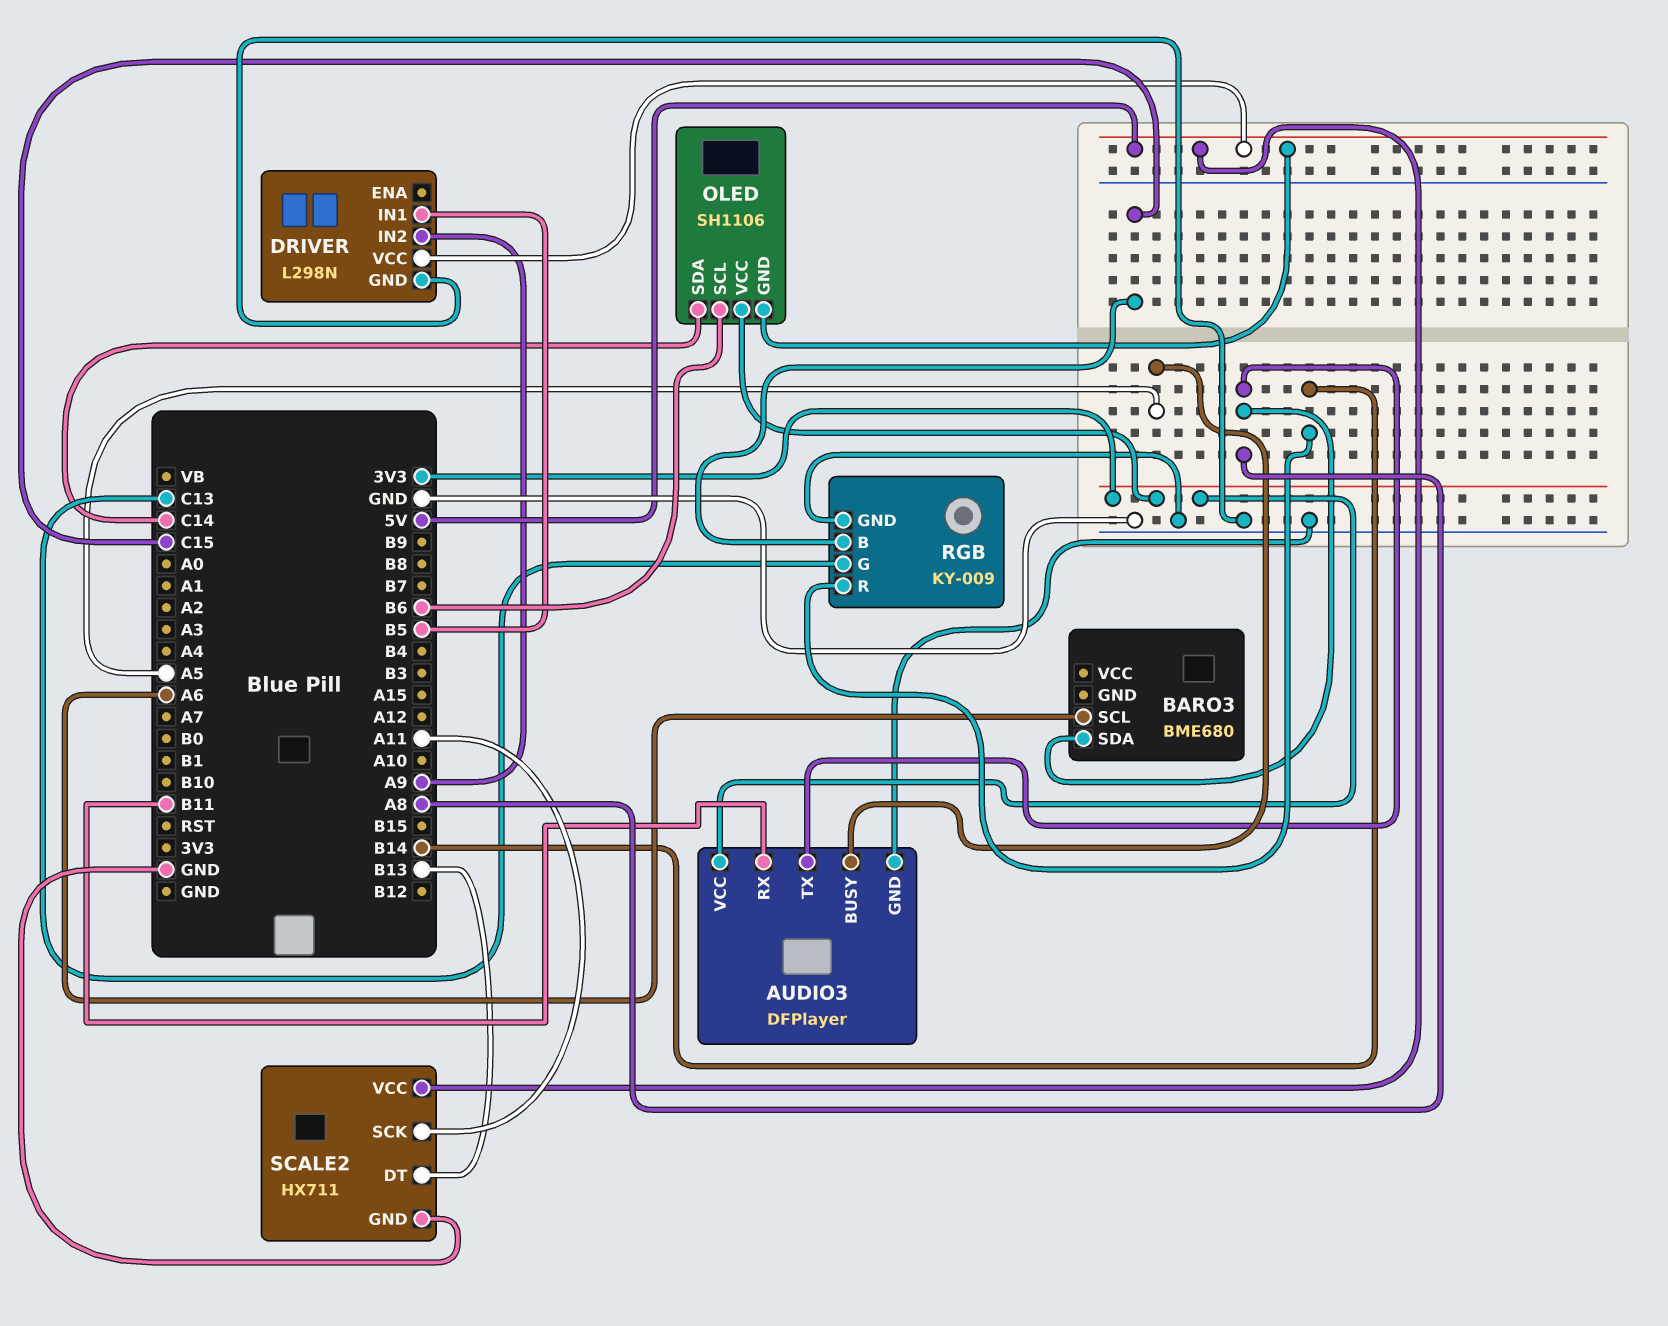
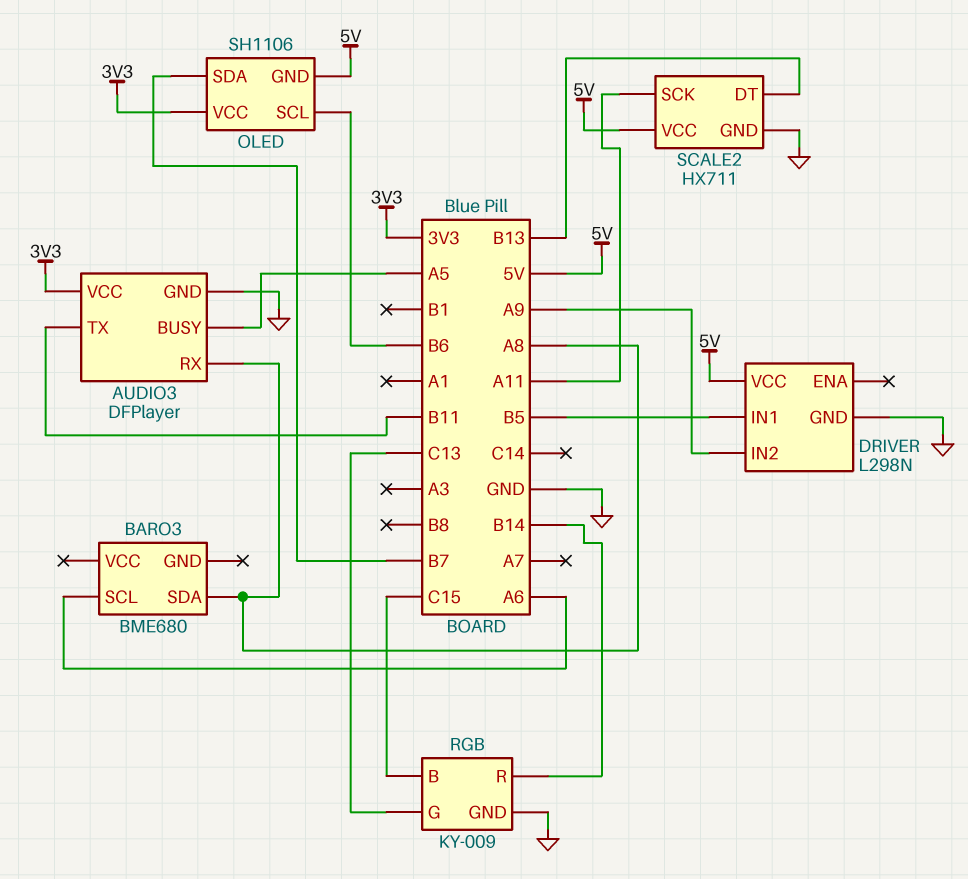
AUDIO3 pin RX: B11 -> A8
AUDIO3 pin TX: A8 -> B11
OLED pin SDA: C14 -> B7

